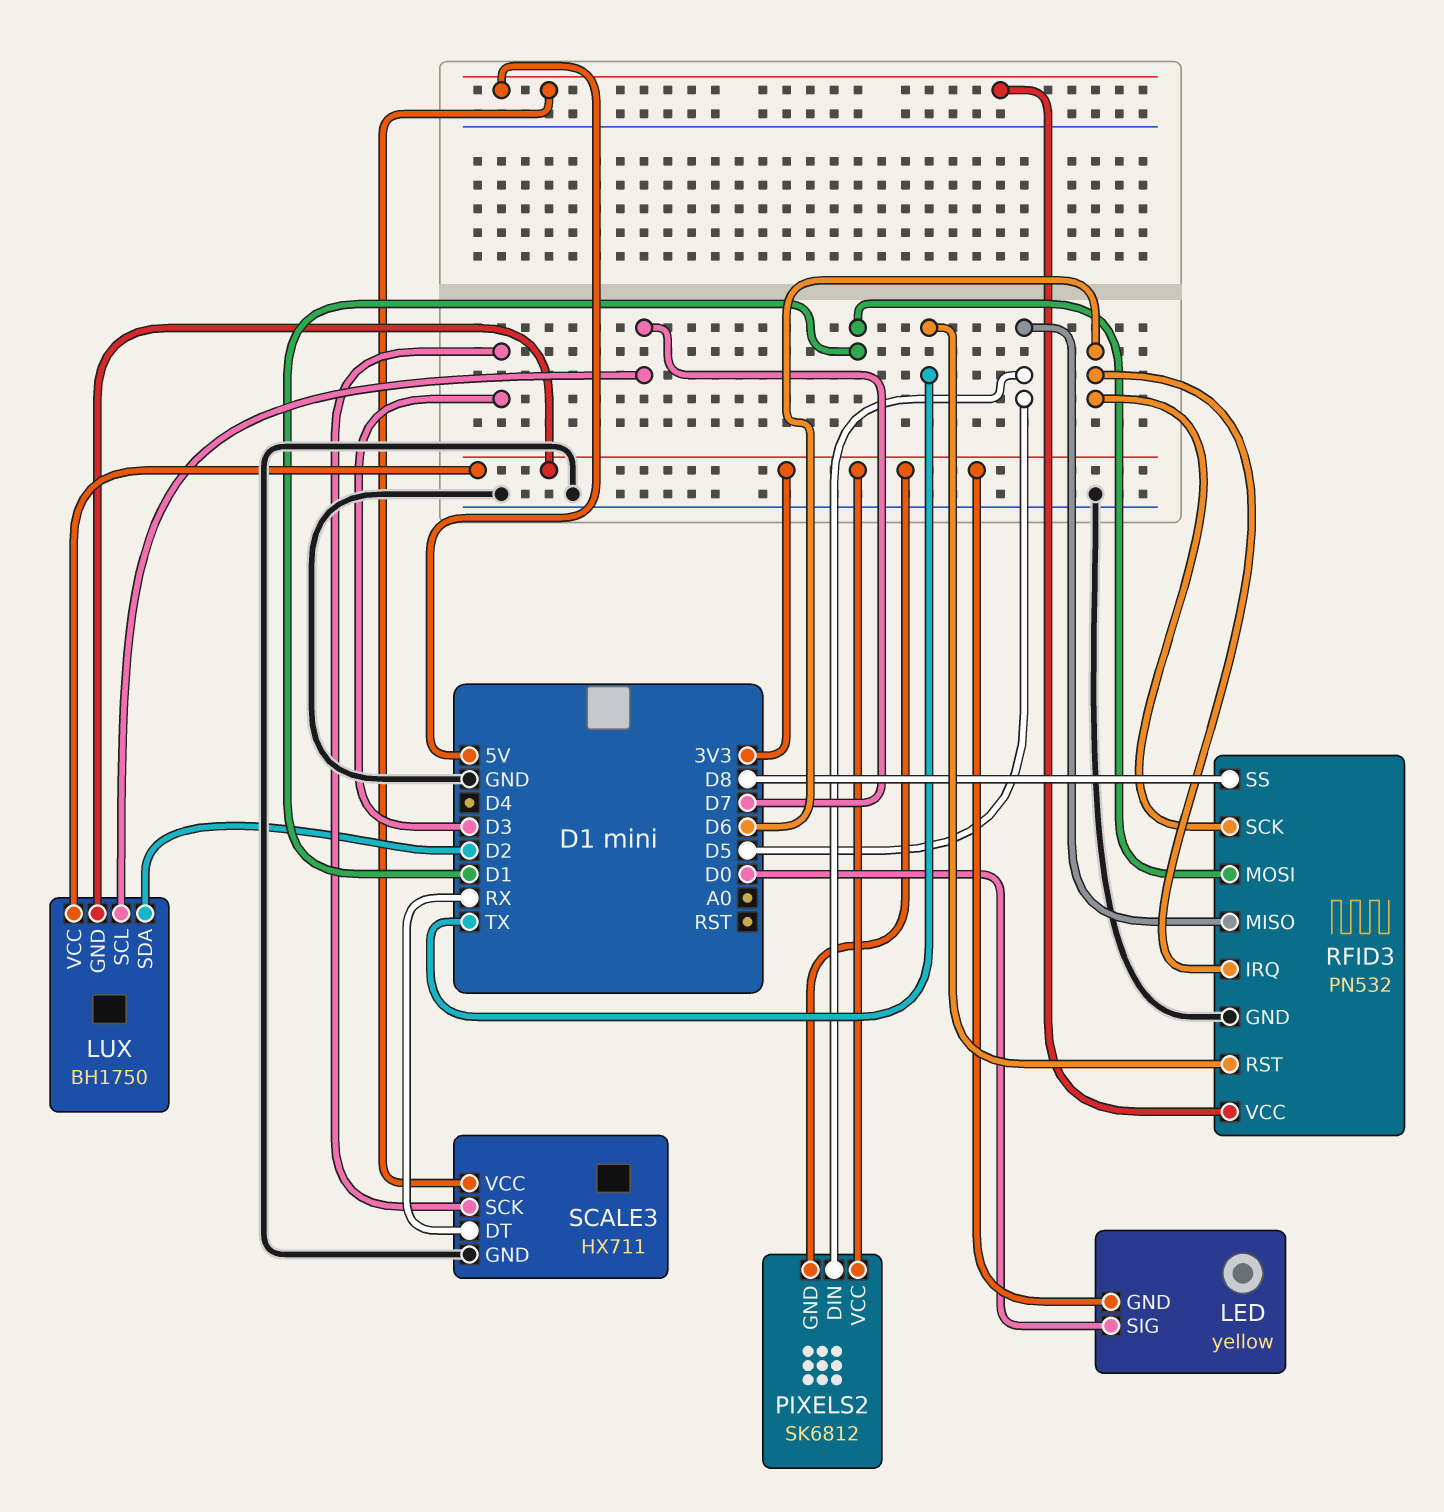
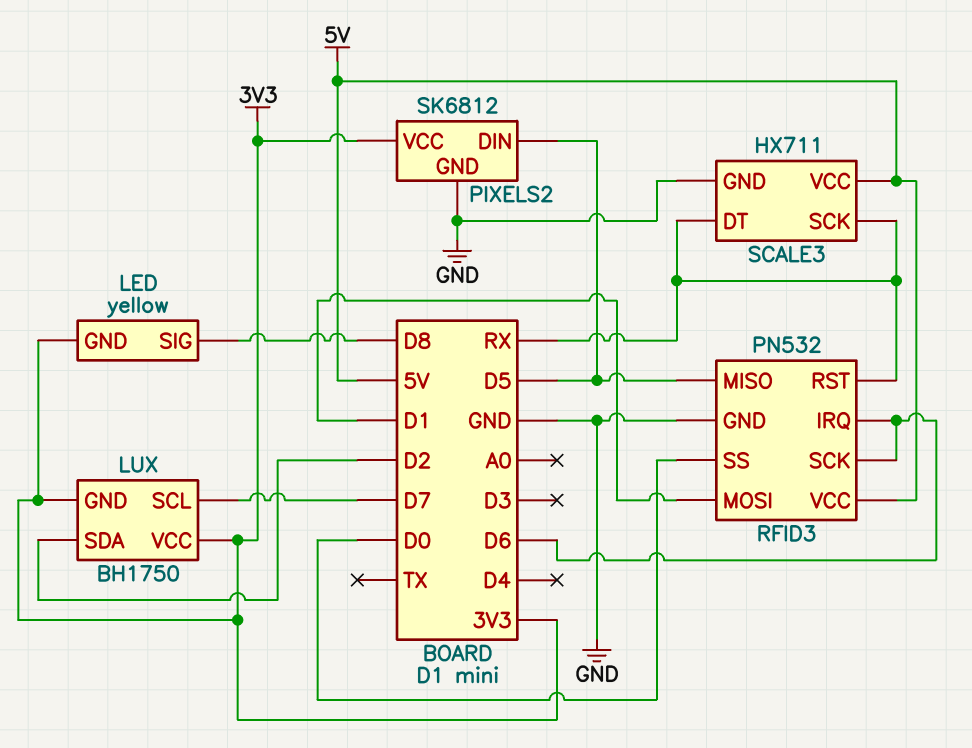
LED pin SIG: D0 -> D8
PIXELS2 pin GND: 3V3 -> GND
RFID3 pin RST: TX -> RX
RFID3 pin SS: D8 -> D0
SCALE3 pin SCK: D3 -> RX

